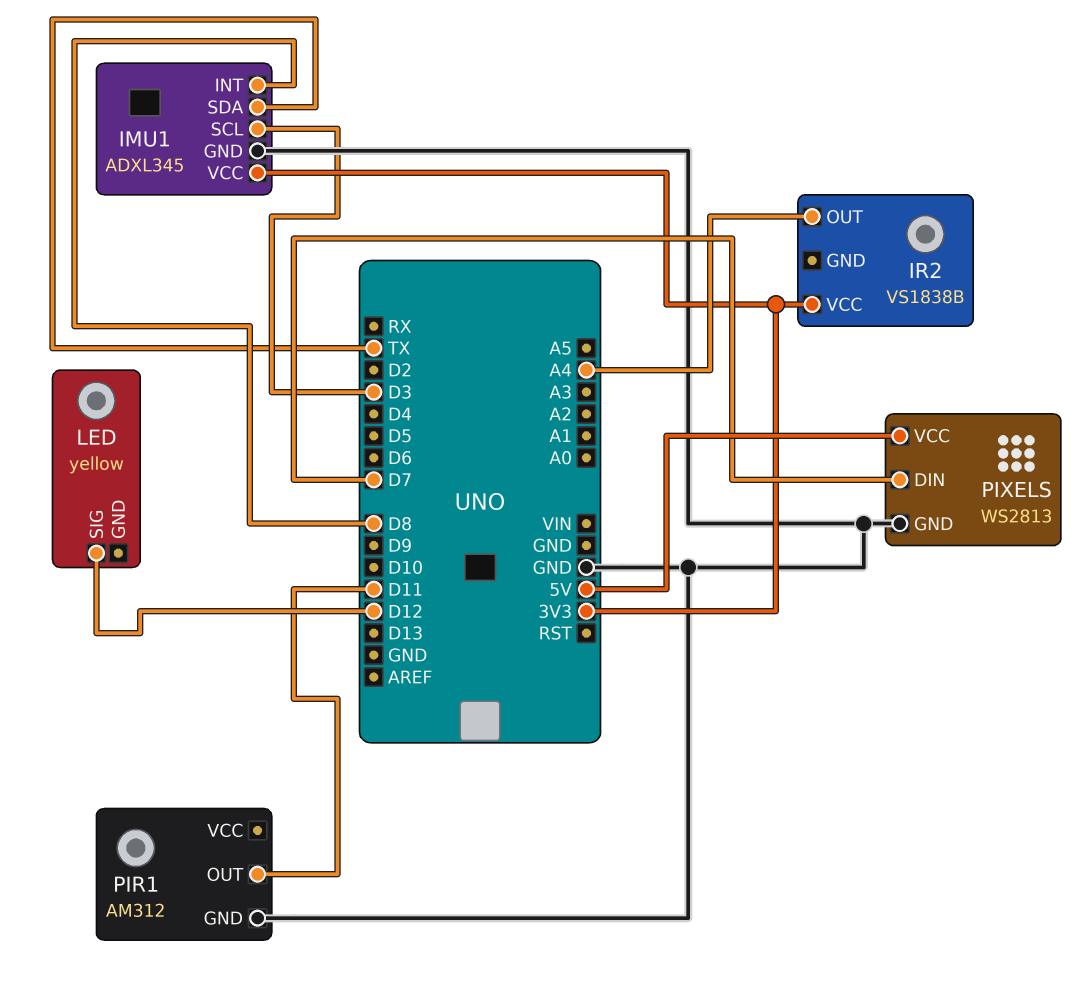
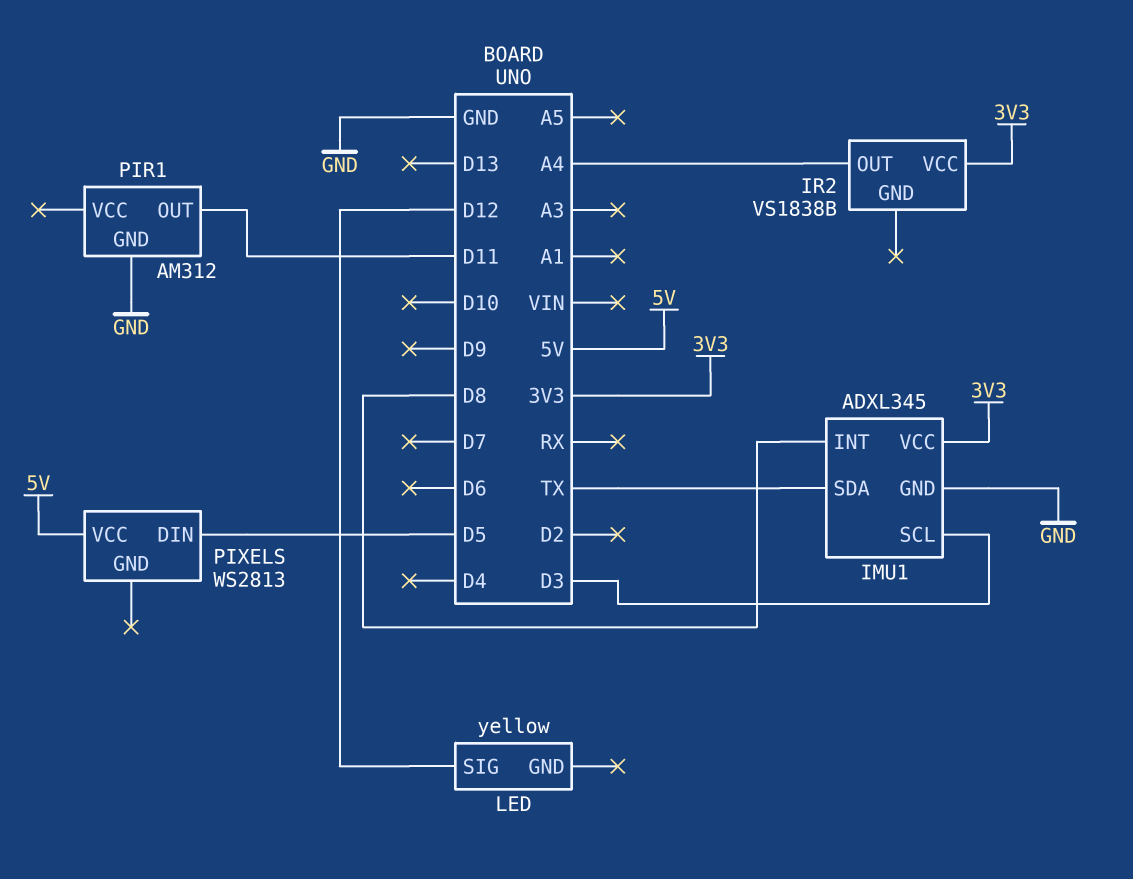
PIXELS pin DIN: D7 -> D5
PIXELS pin GND: GND -> none

